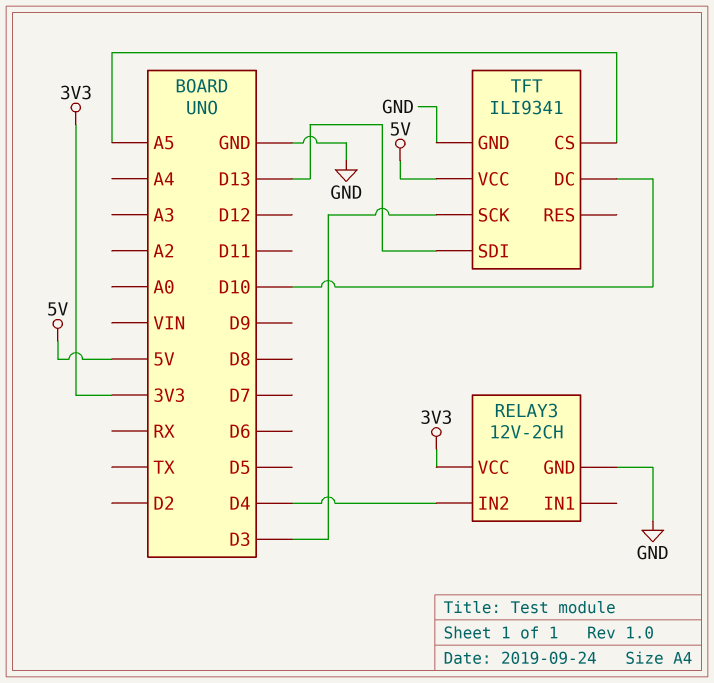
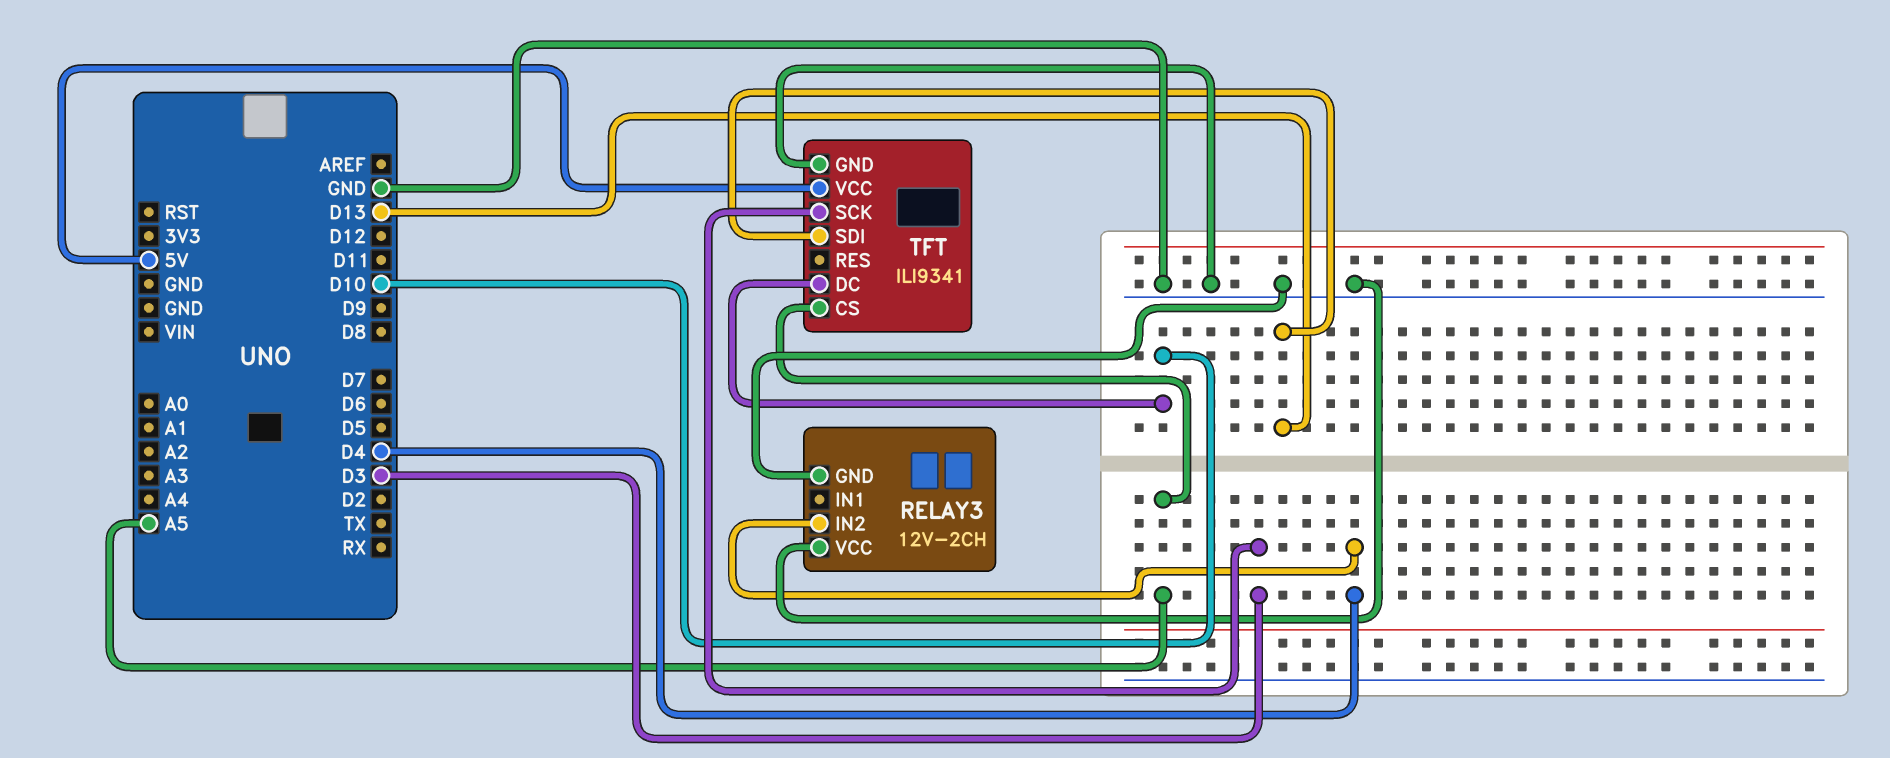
RELAY3 pin VCC: 3V3 -> GND

